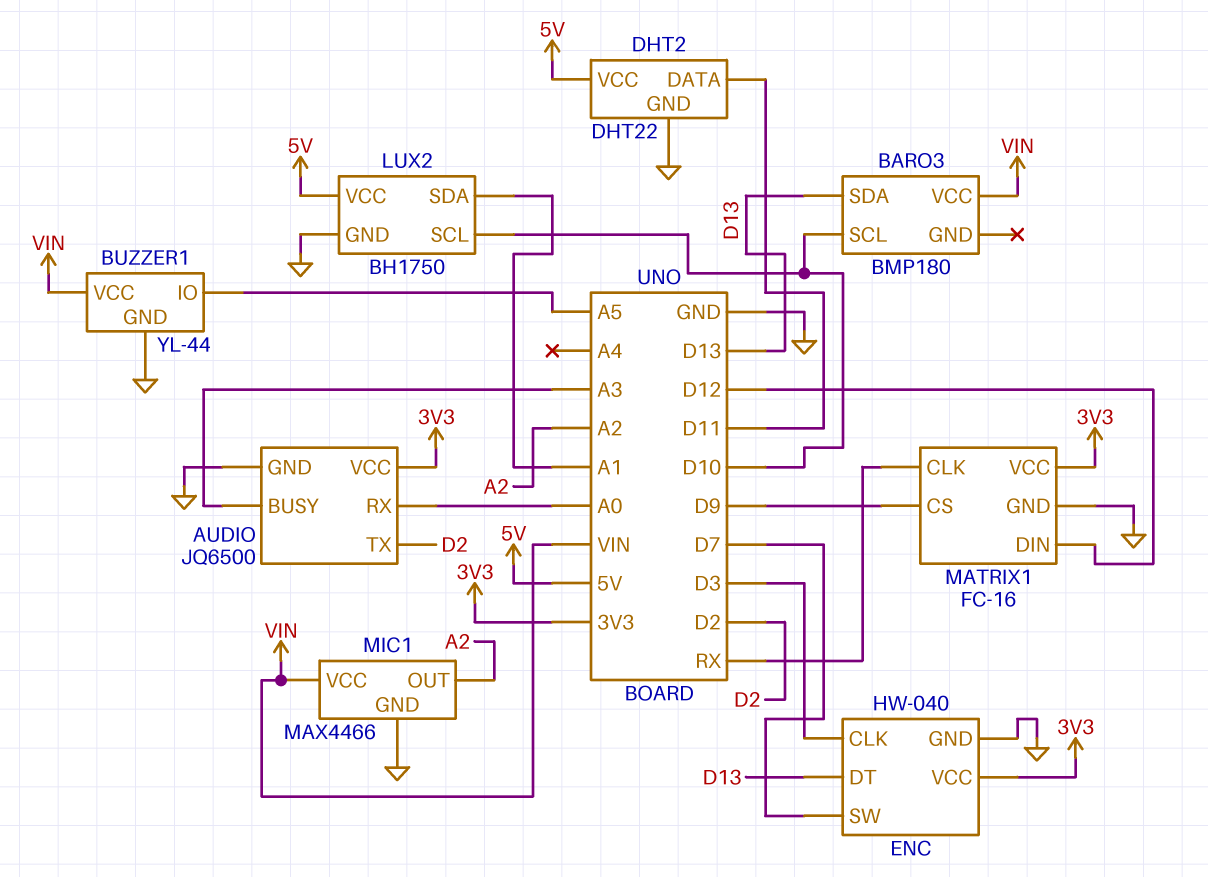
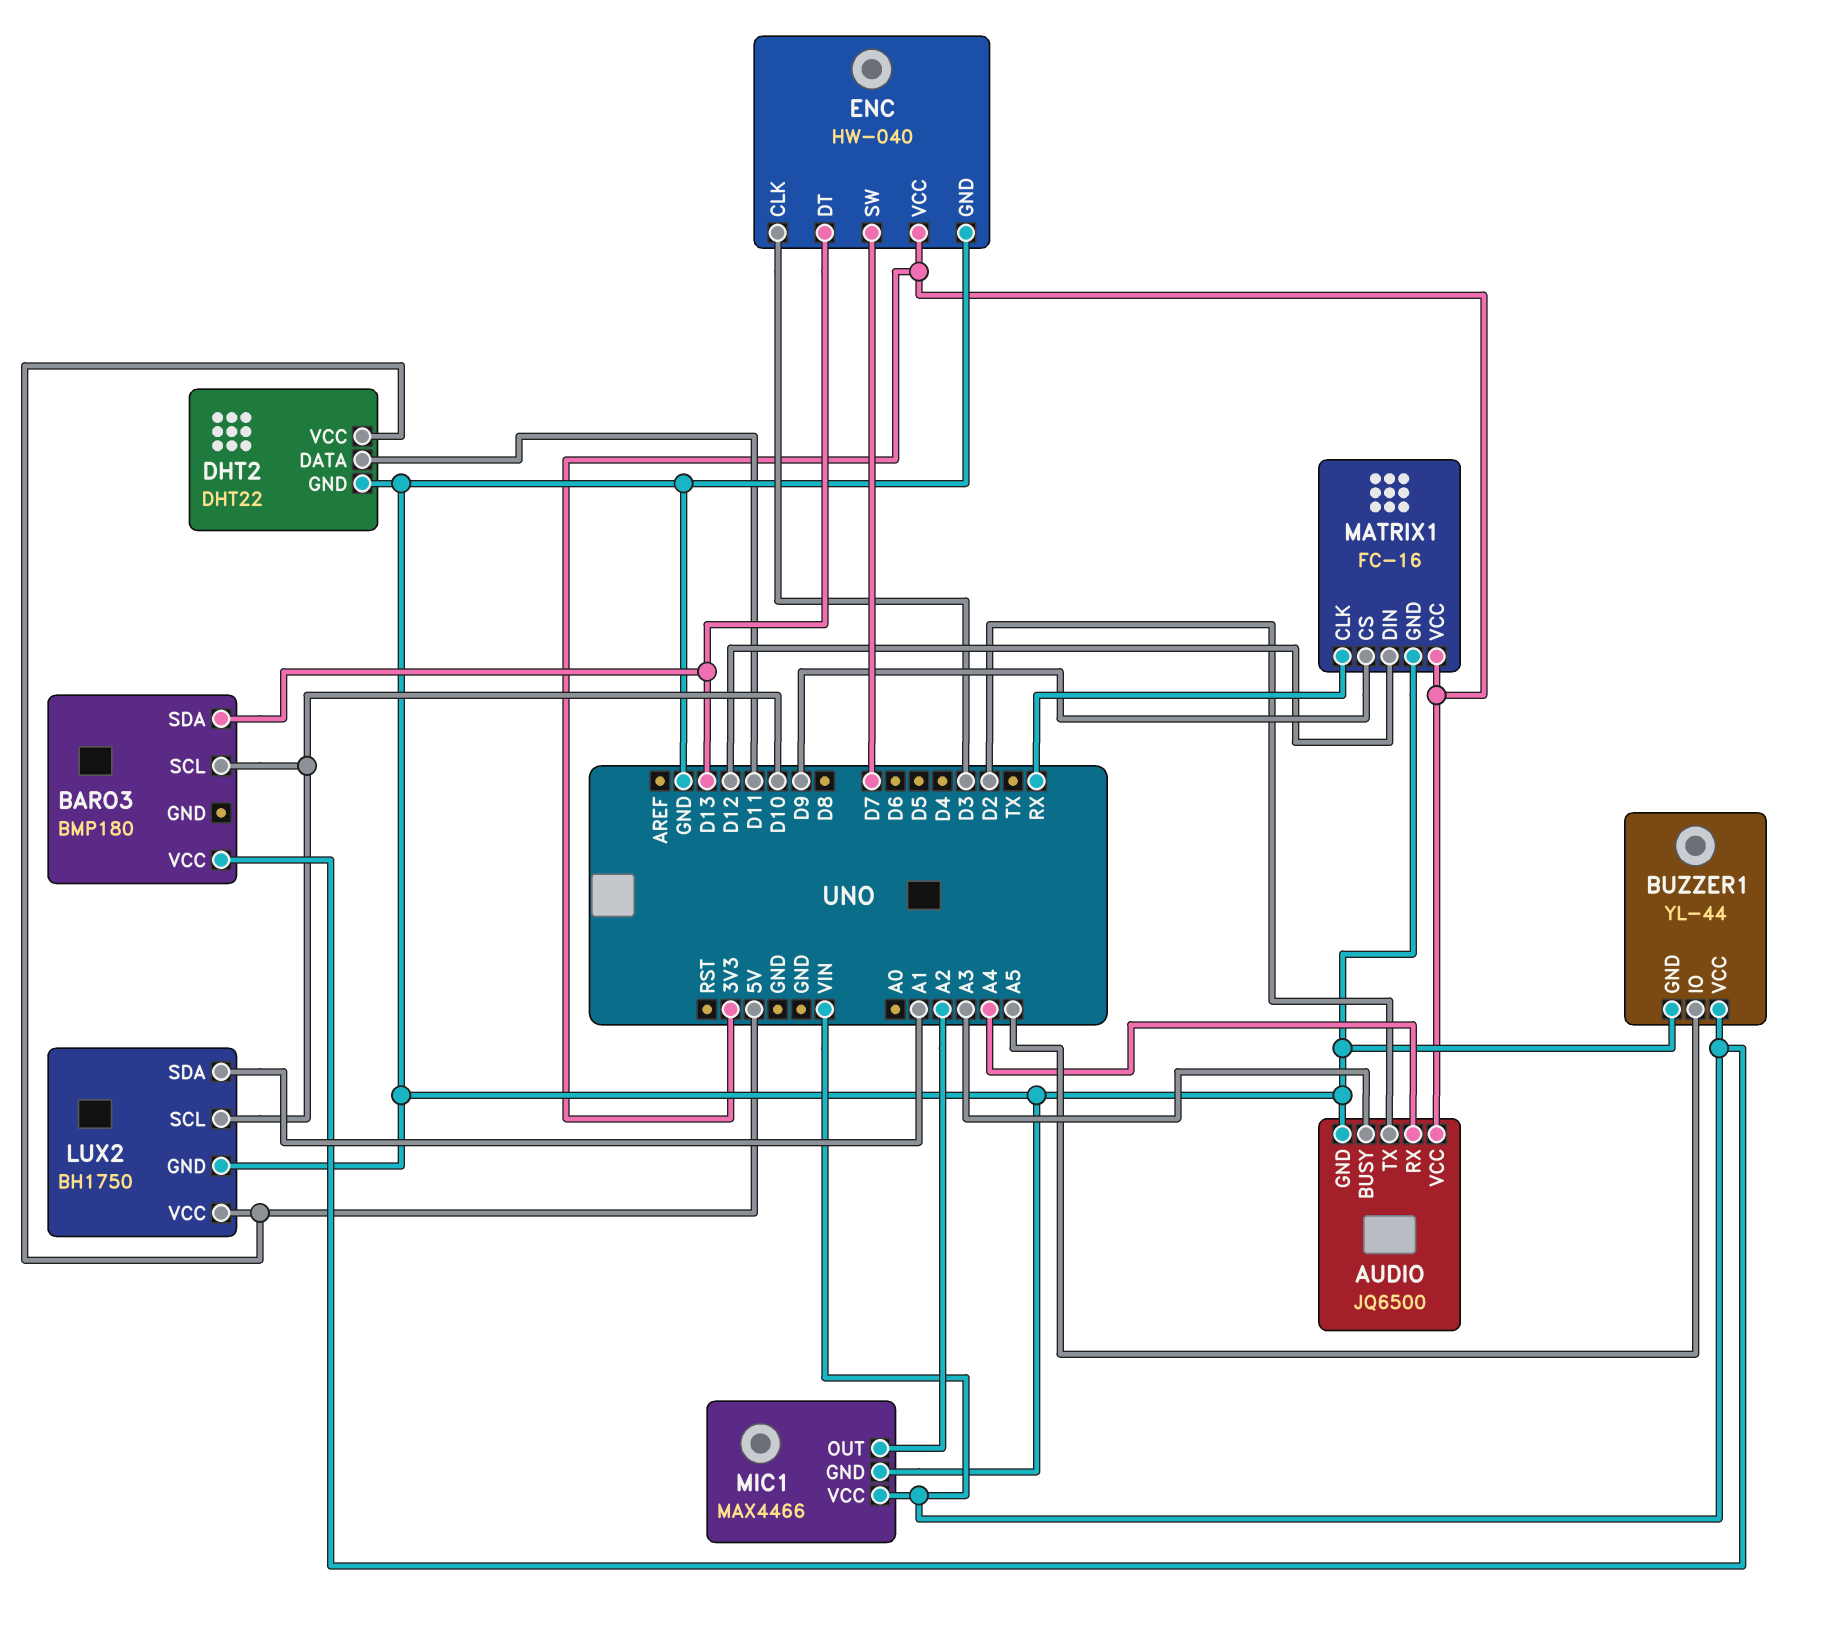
AUDIO pin RX: A0 -> A4

